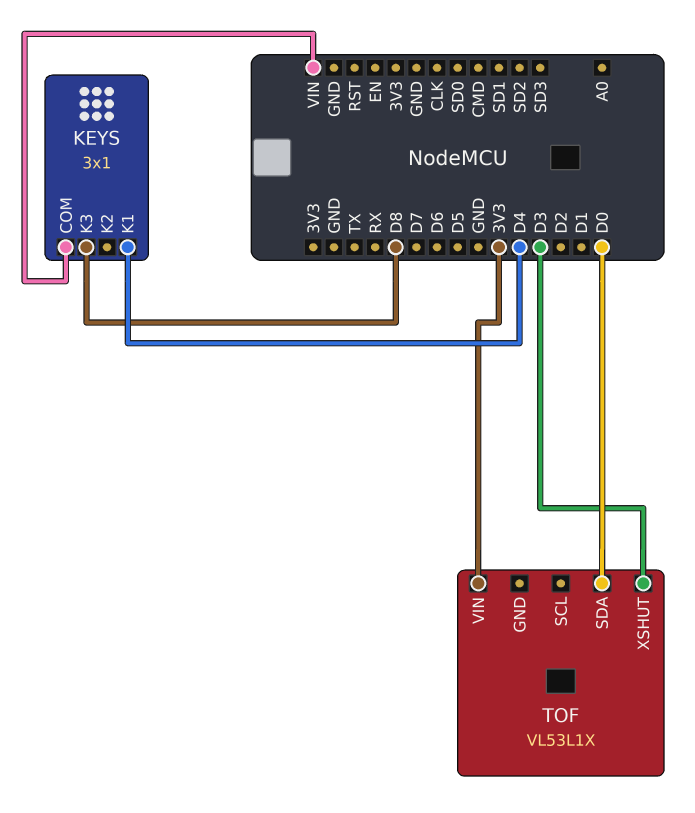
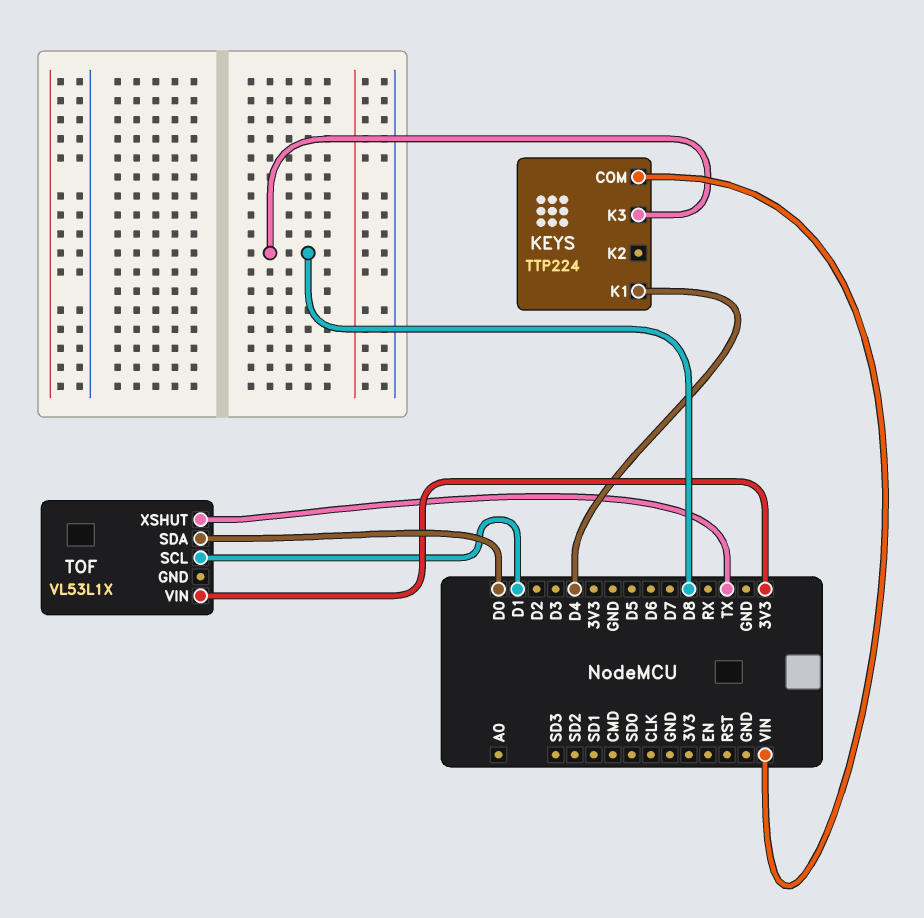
KEYS: 3x1 -> TTP224
TOF pin SCL: none -> D1
TOF pin XSHUT: D3 -> TX

